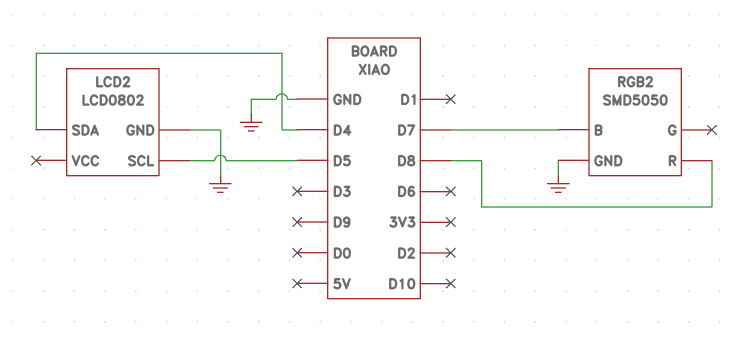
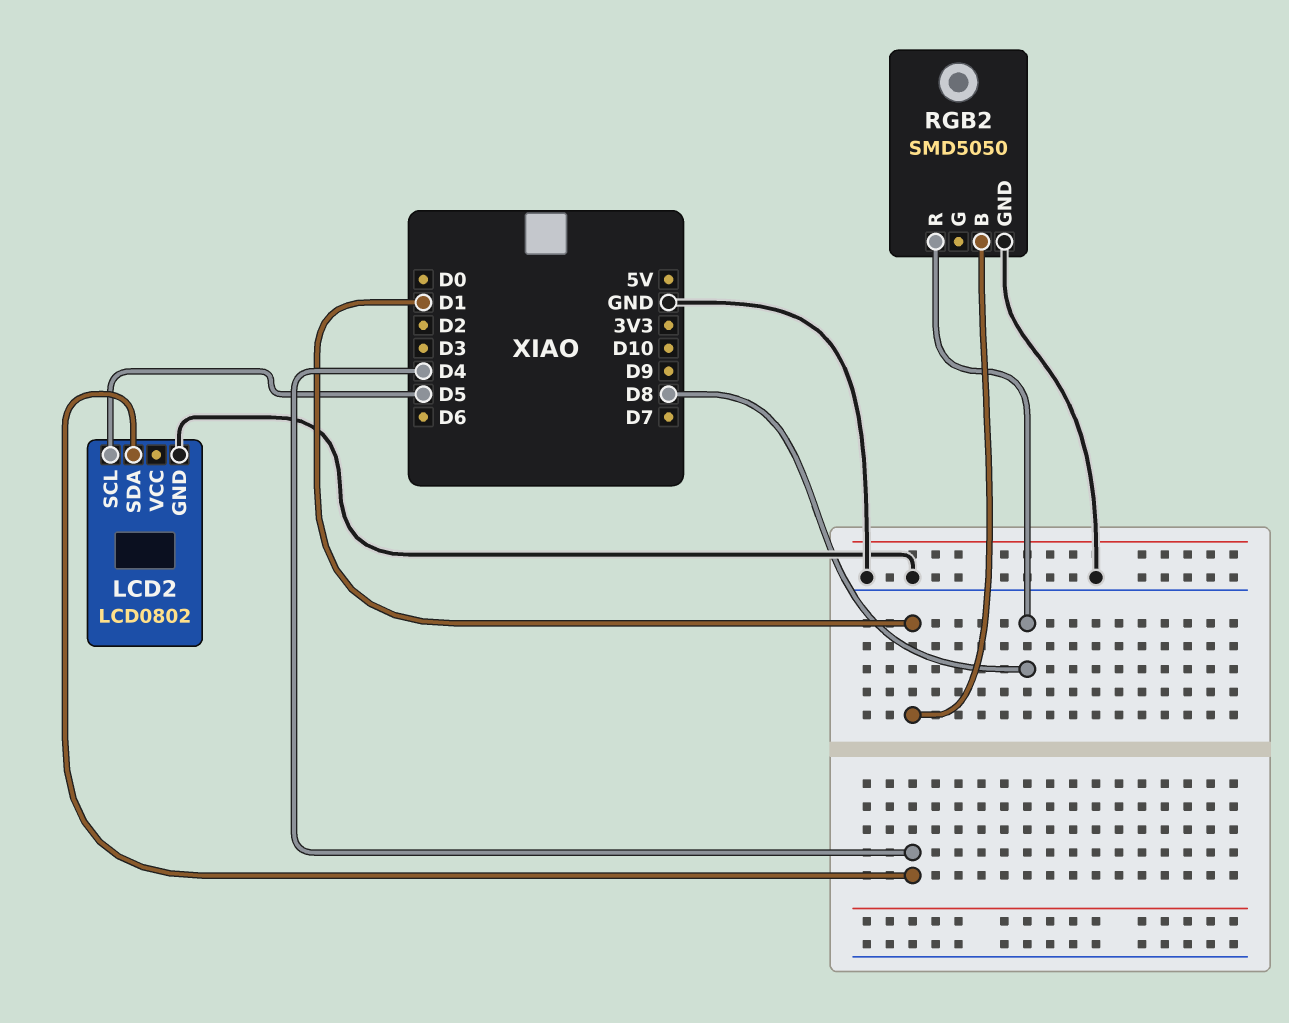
RGB2 pin B: D7 -> D1

